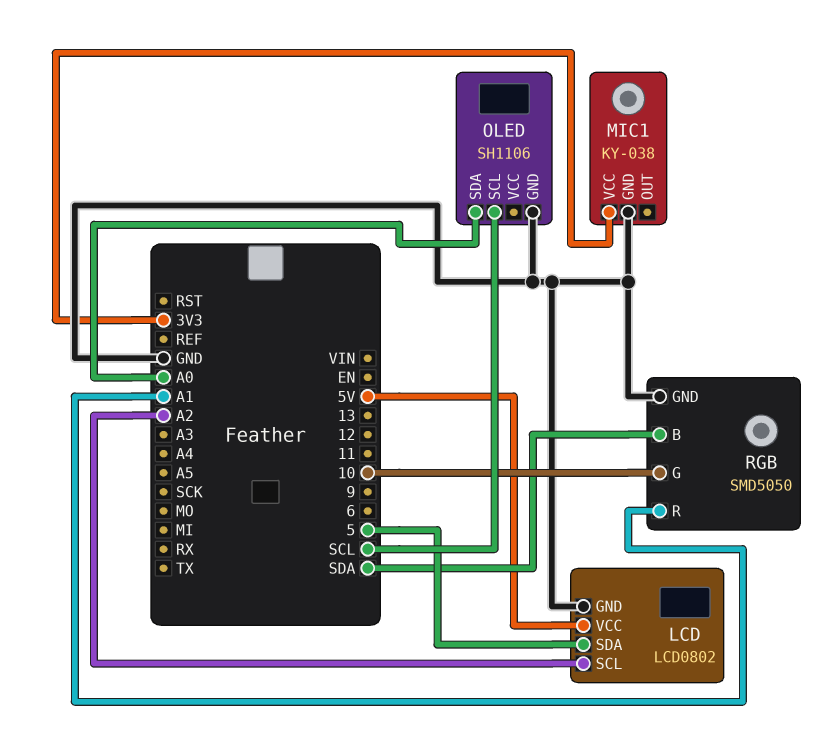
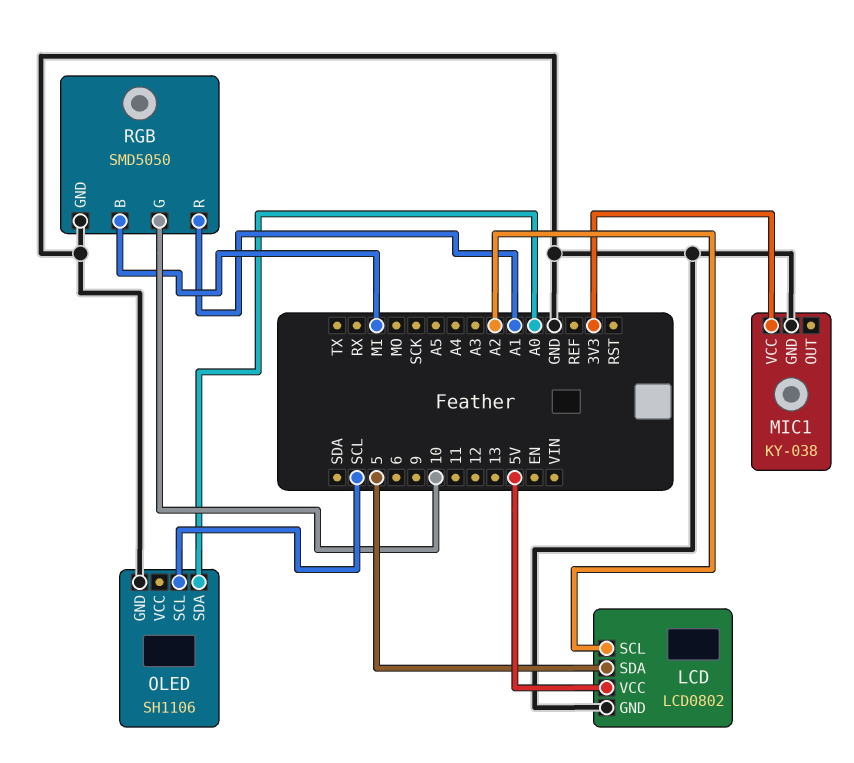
RGB pin B: SDA -> MI

